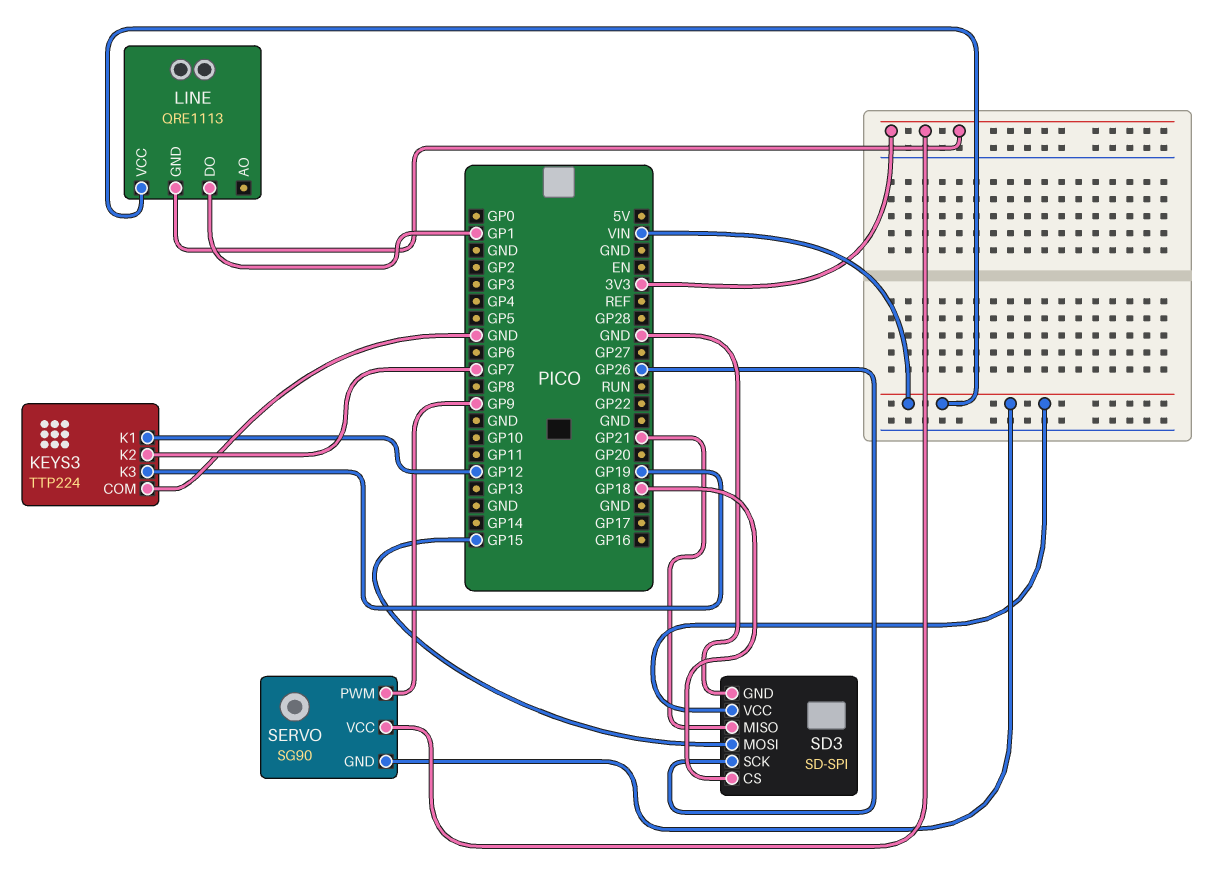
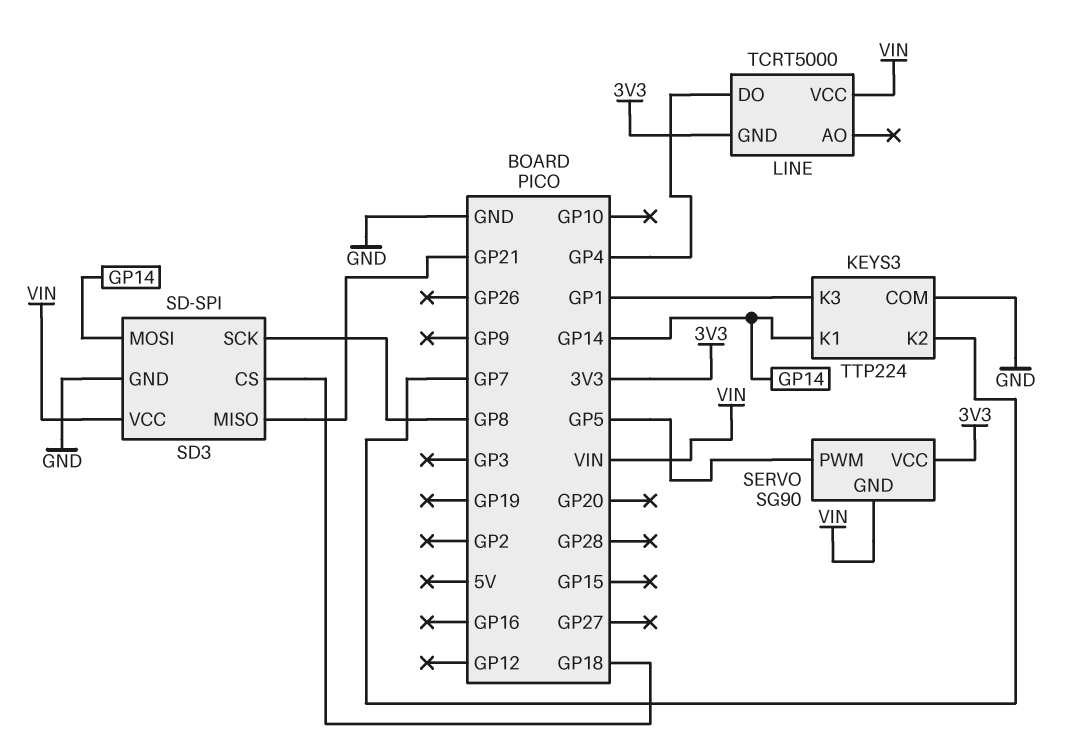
KEYS3 pin K1: GP12 -> GP14
KEYS3 pin K3: GP19 -> GP1
LINE: QRE1113 -> TCRT5000
LINE pin DO: GP1 -> GP4
SD3 pin MOSI: GP15 -> GP14
SD3 pin SCK: GP26 -> GP8
SERVO pin PWM: GP9 -> GP5

